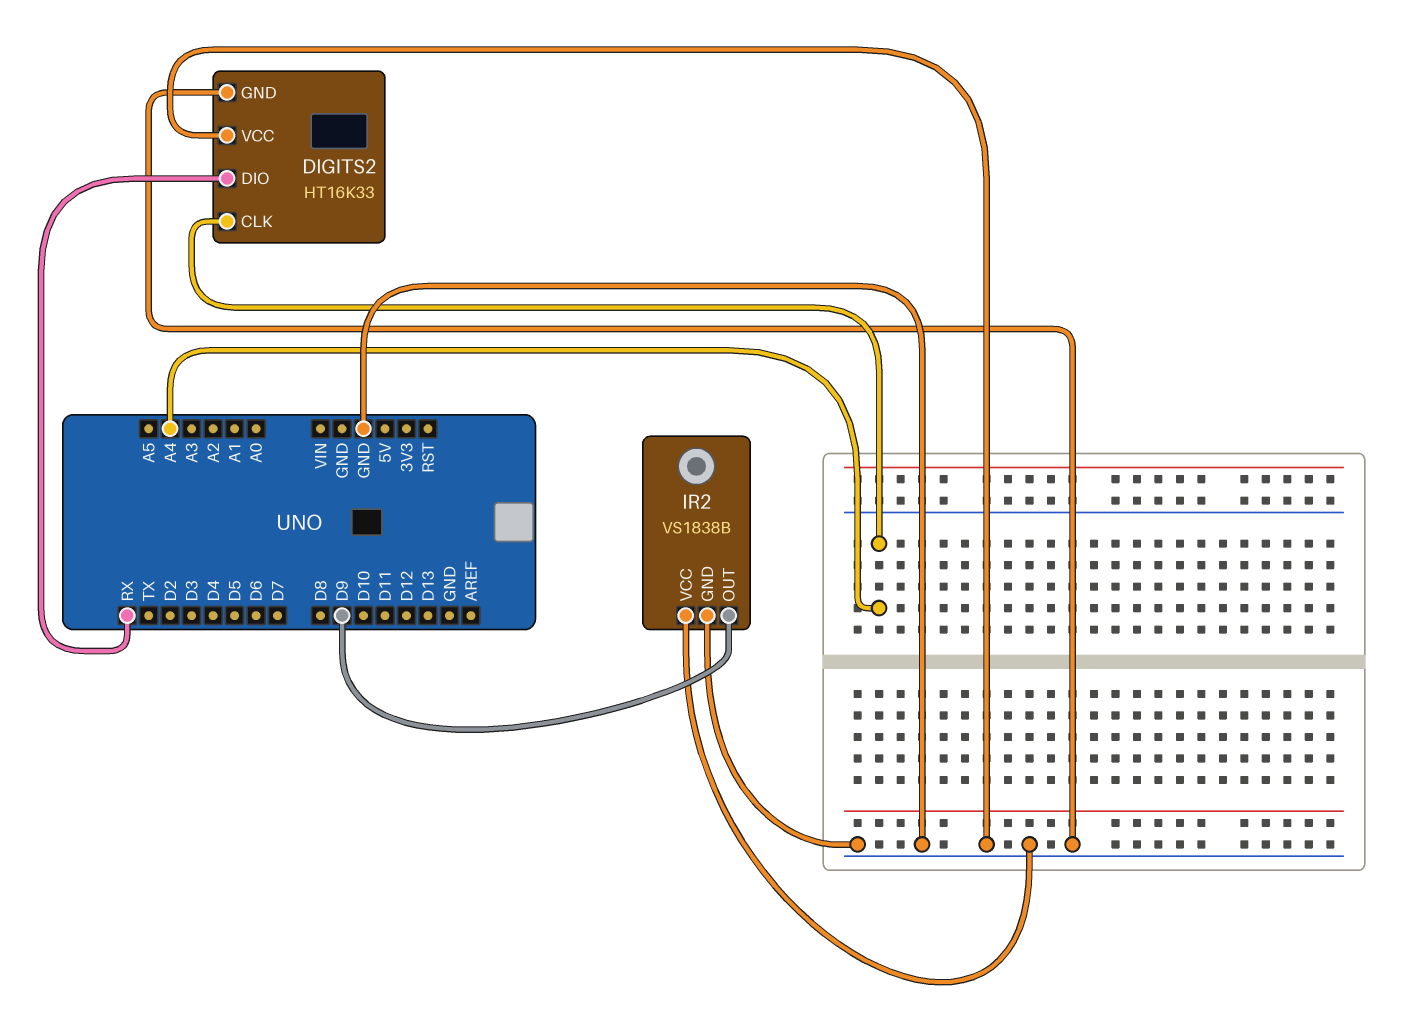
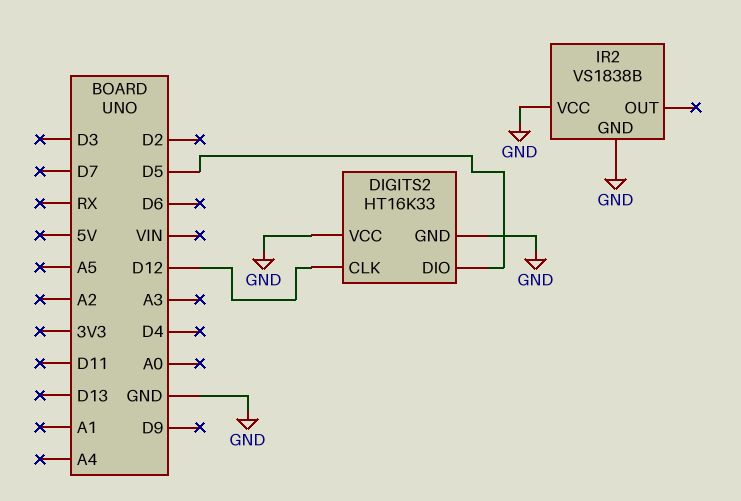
DIGITS2 pin CLK: A4 -> D12
DIGITS2 pin DIO: RX -> D5
IR2 pin OUT: D9 -> none

